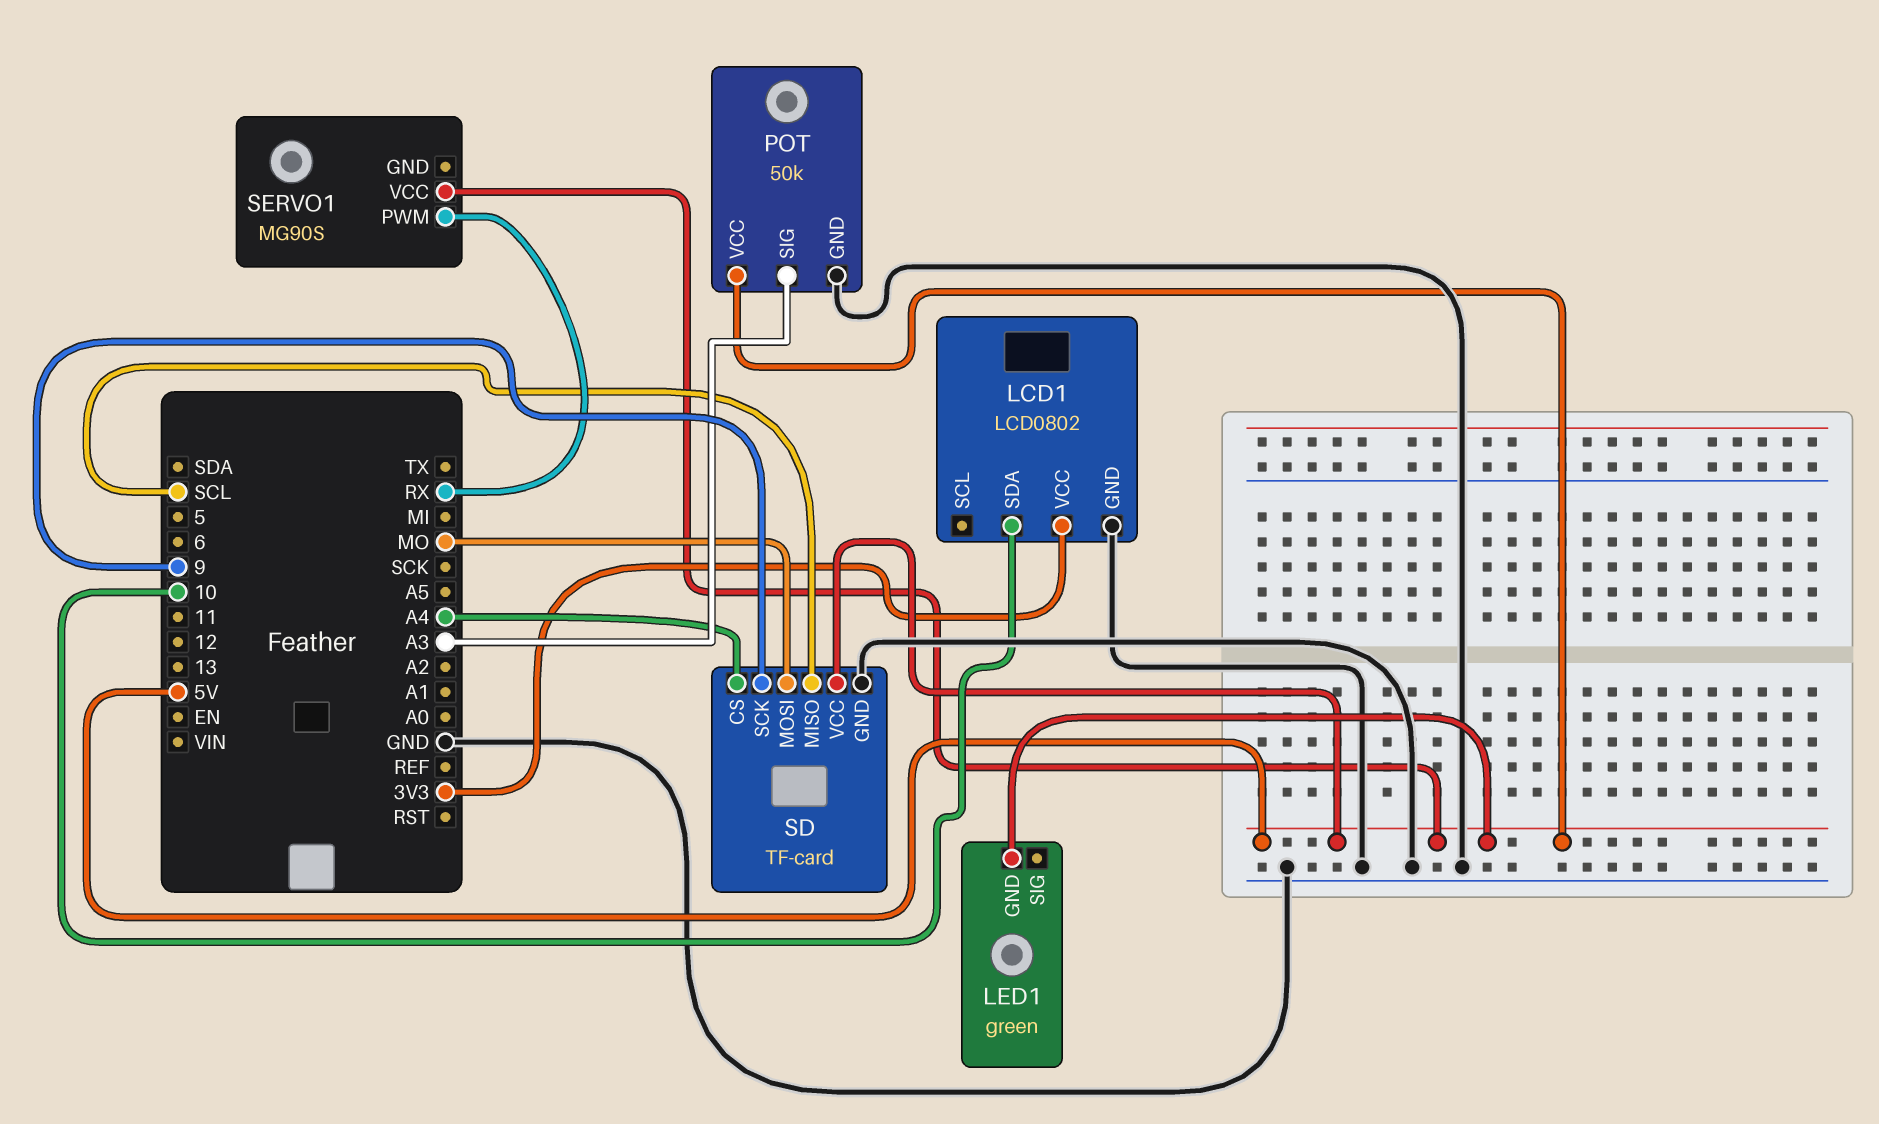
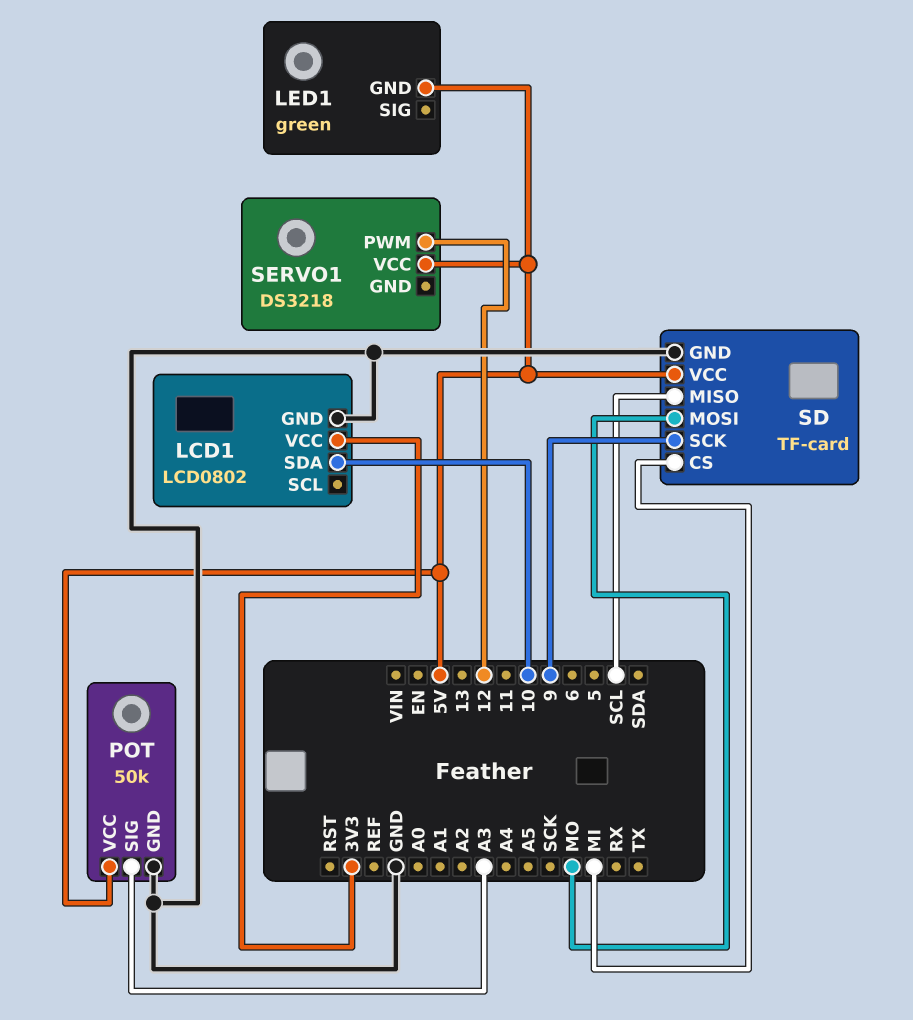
SD pin CS: A4 -> MI
SERVO1: MG90S -> DS3218
SERVO1 pin PWM: RX -> 12

